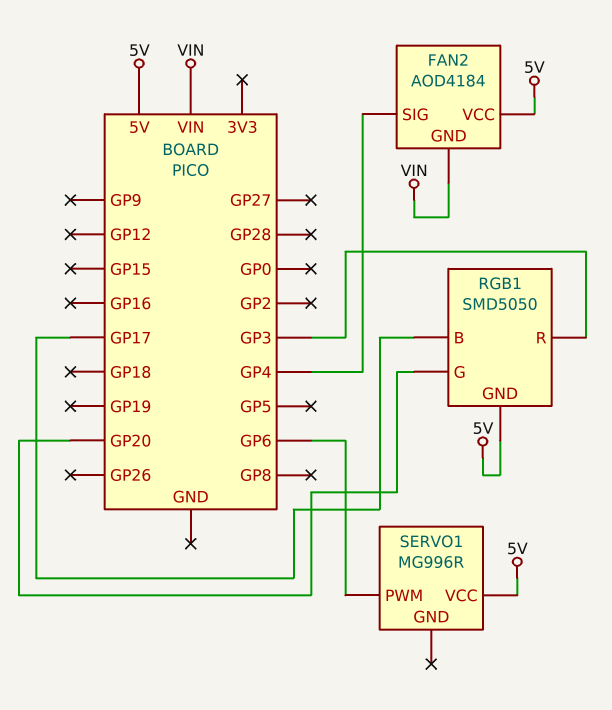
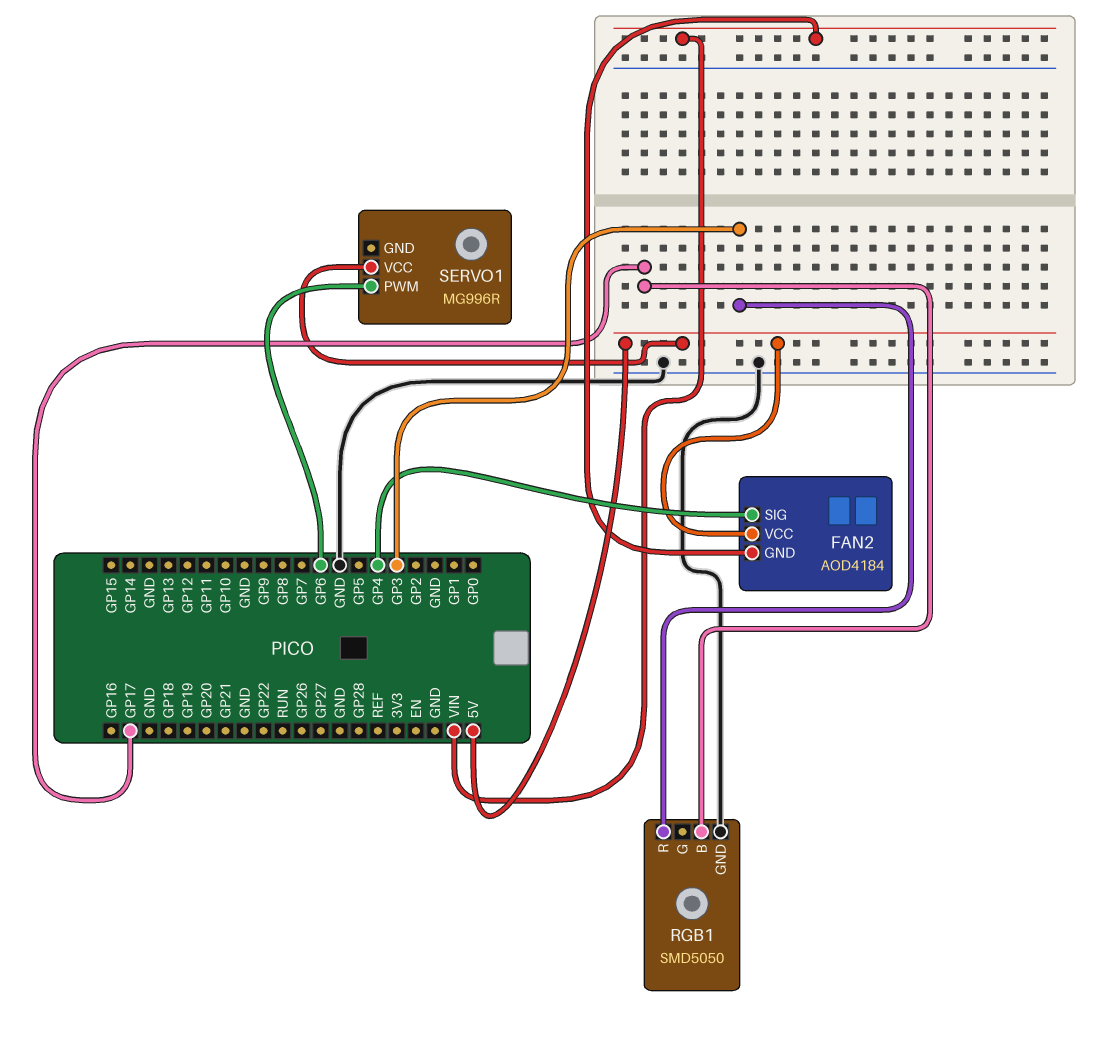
RGB1 pin G: GP20 -> none
RGB1 pin GND: 5V -> GND

